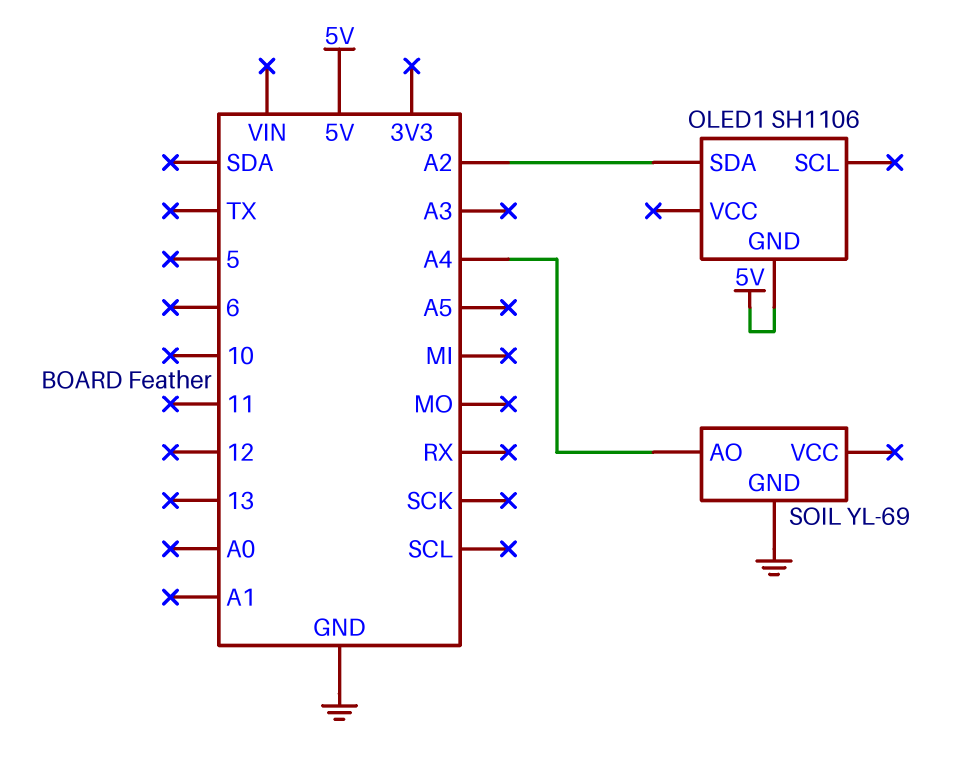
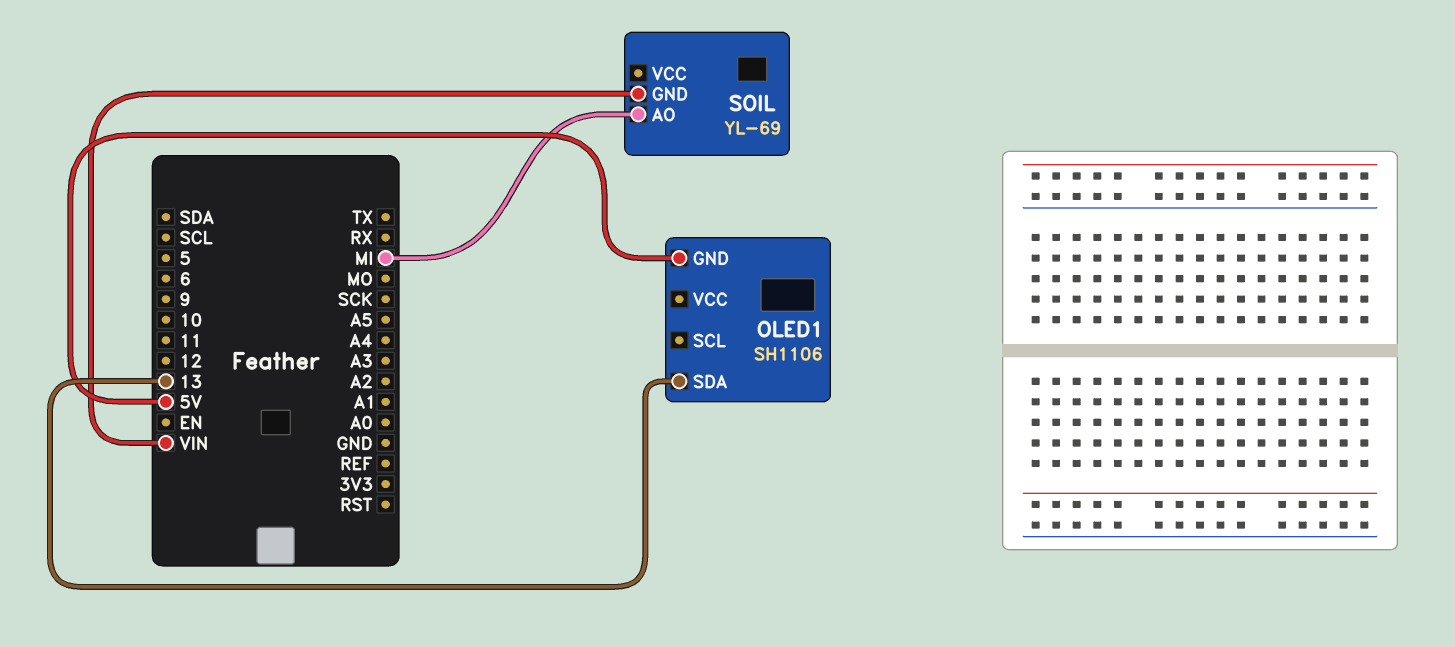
OLED1 pin SDA: A2 -> 13
SOIL pin AO: A4 -> MI
SOIL pin GND: GND -> VIN

